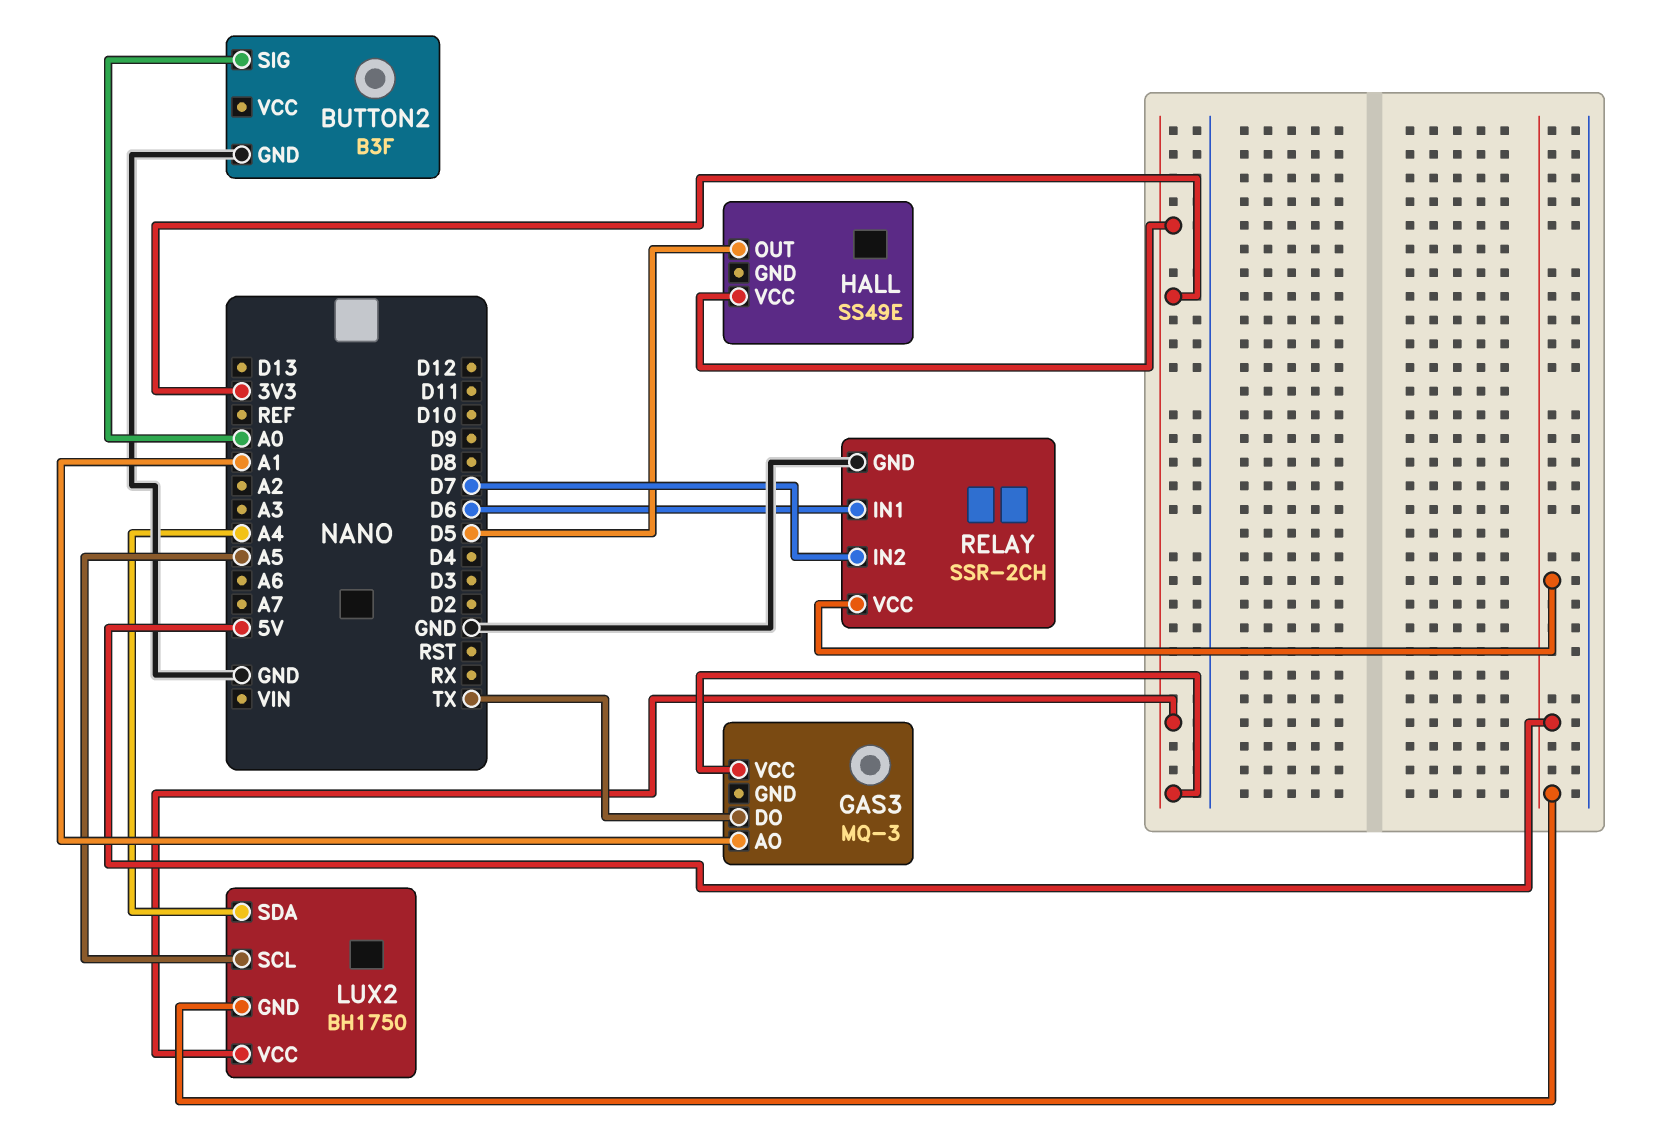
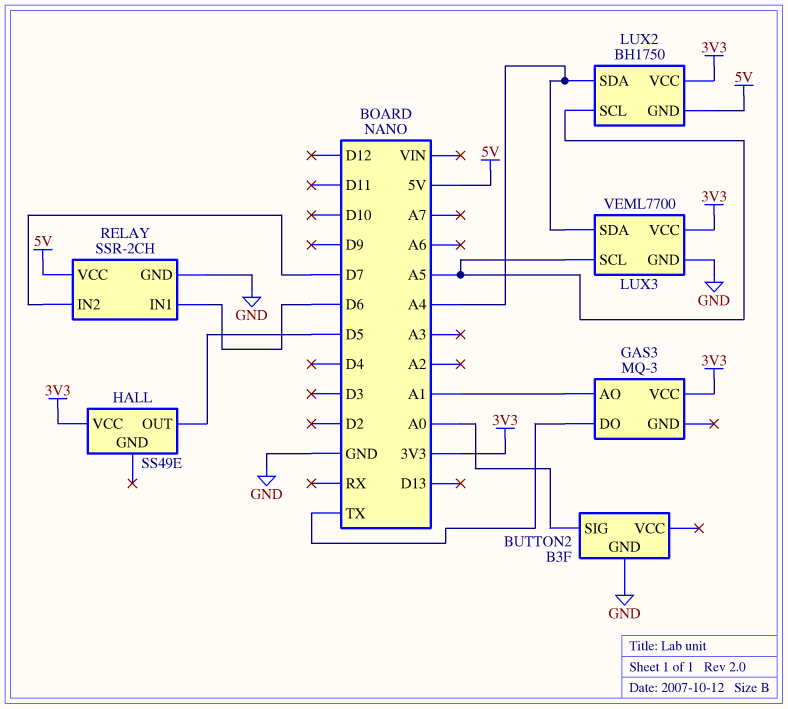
LUX3: none -> VEML7700
LUX3 pin GND: none -> GND
LUX3 pin SCL: none -> A5
LUX3 pin SDA: none -> A4
LUX3 pin VCC: none -> 3V3

